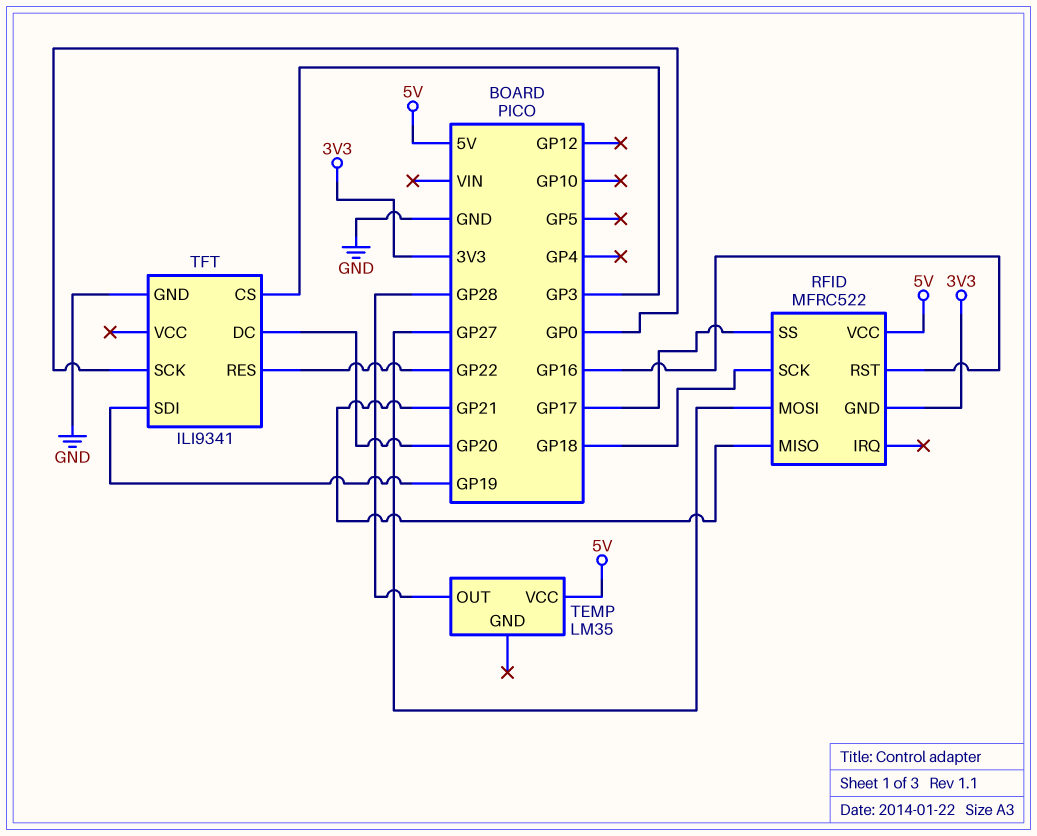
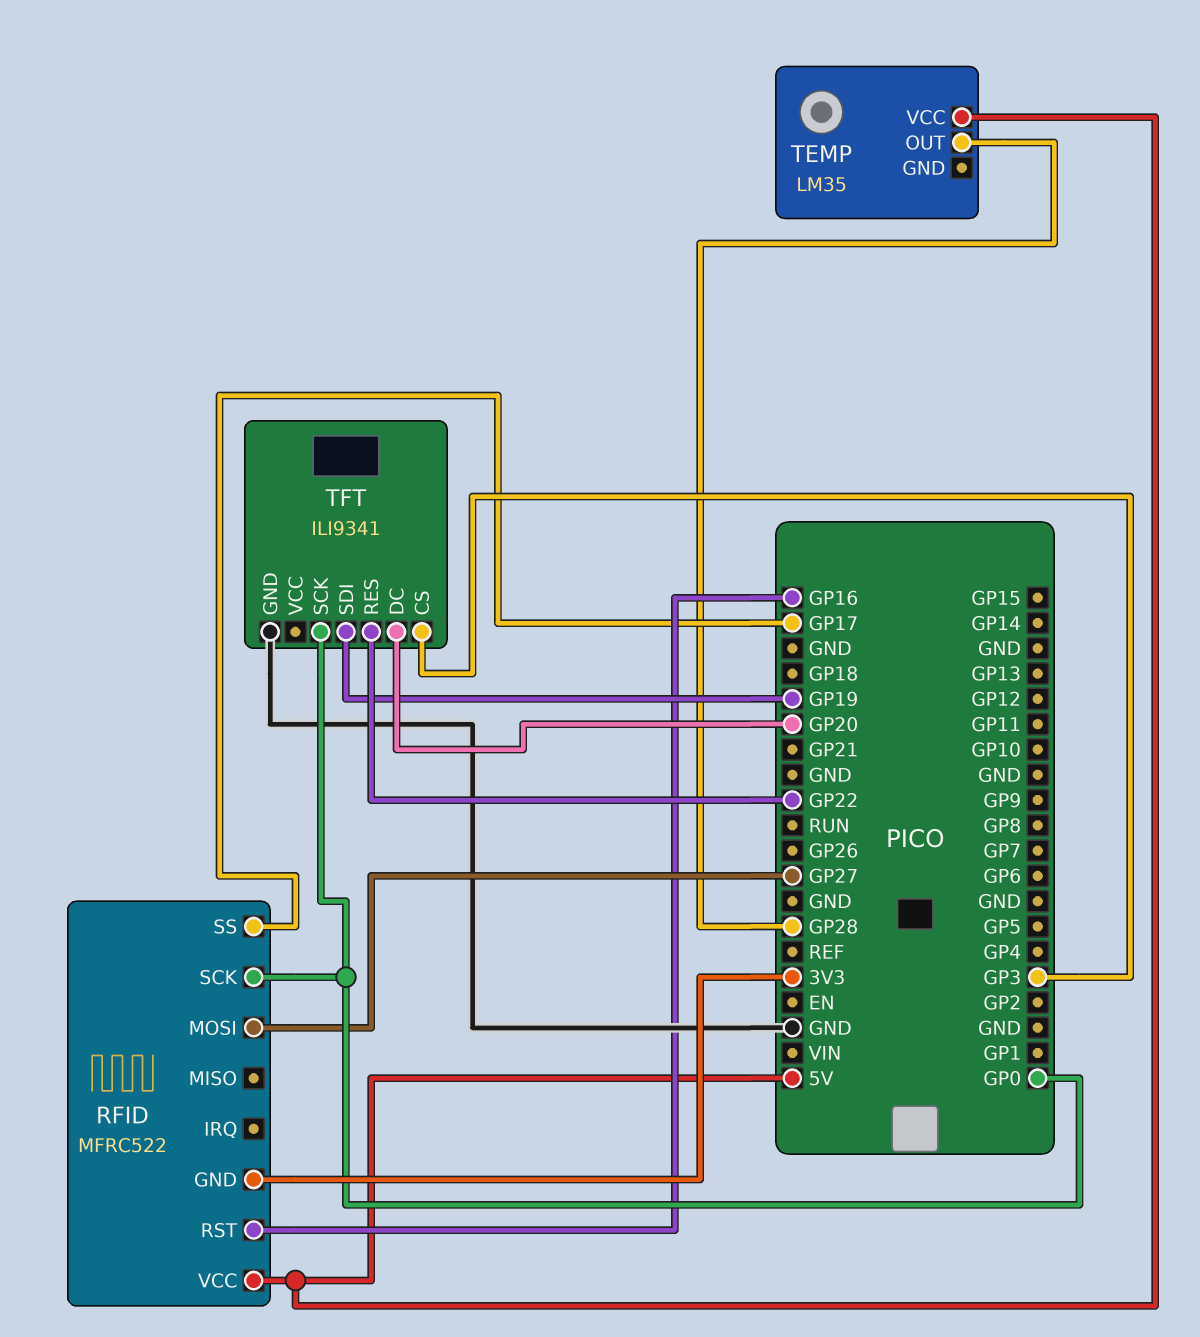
RFID pin MISO: GP21 -> none
RFID pin SCK: GP18 -> GP0

